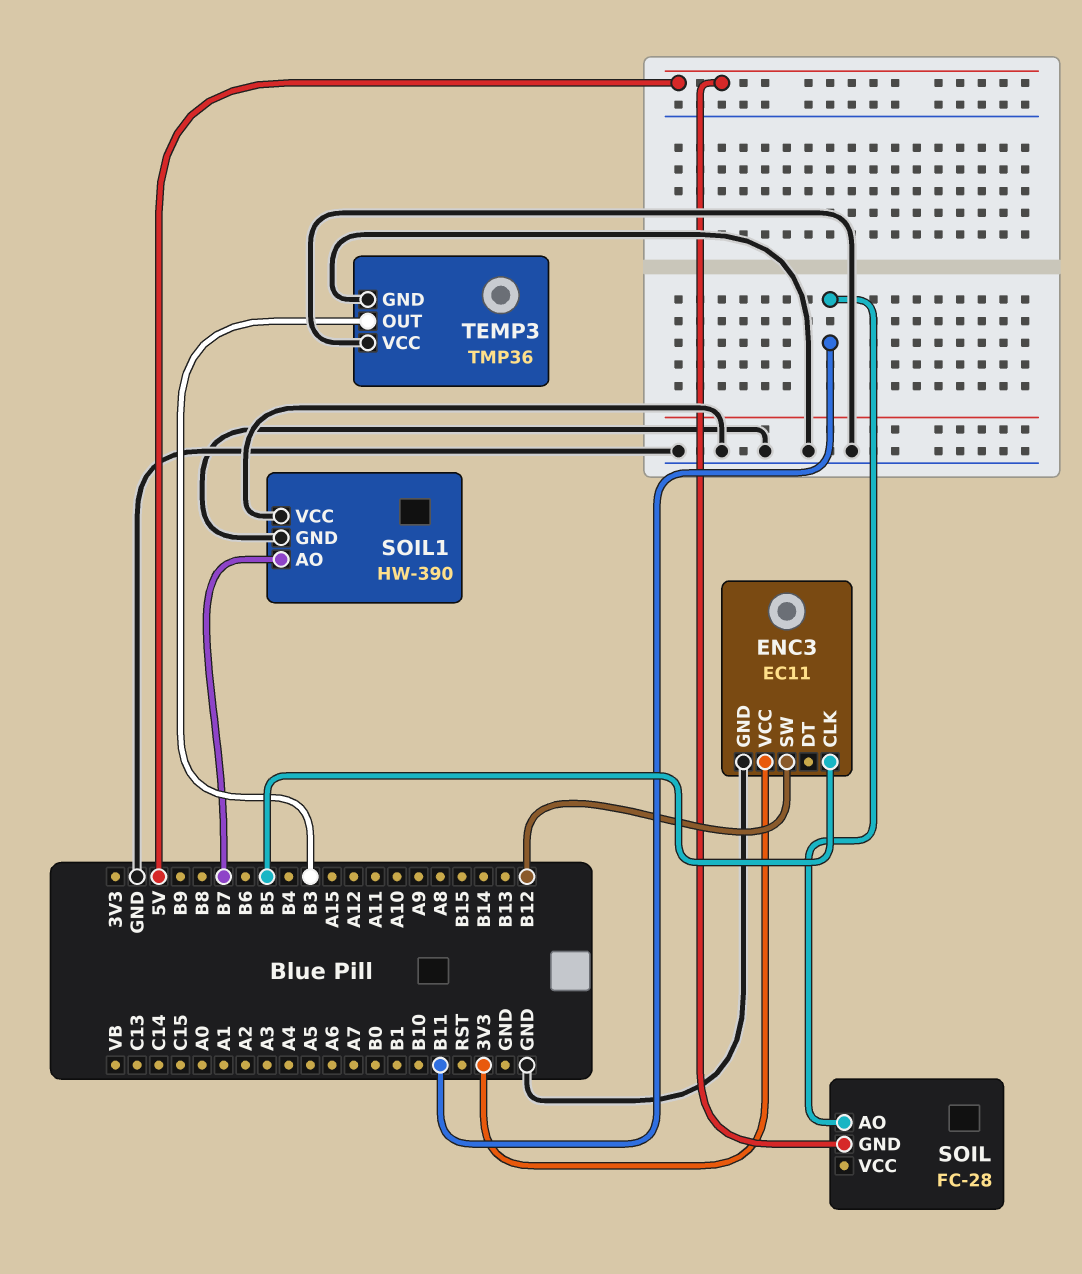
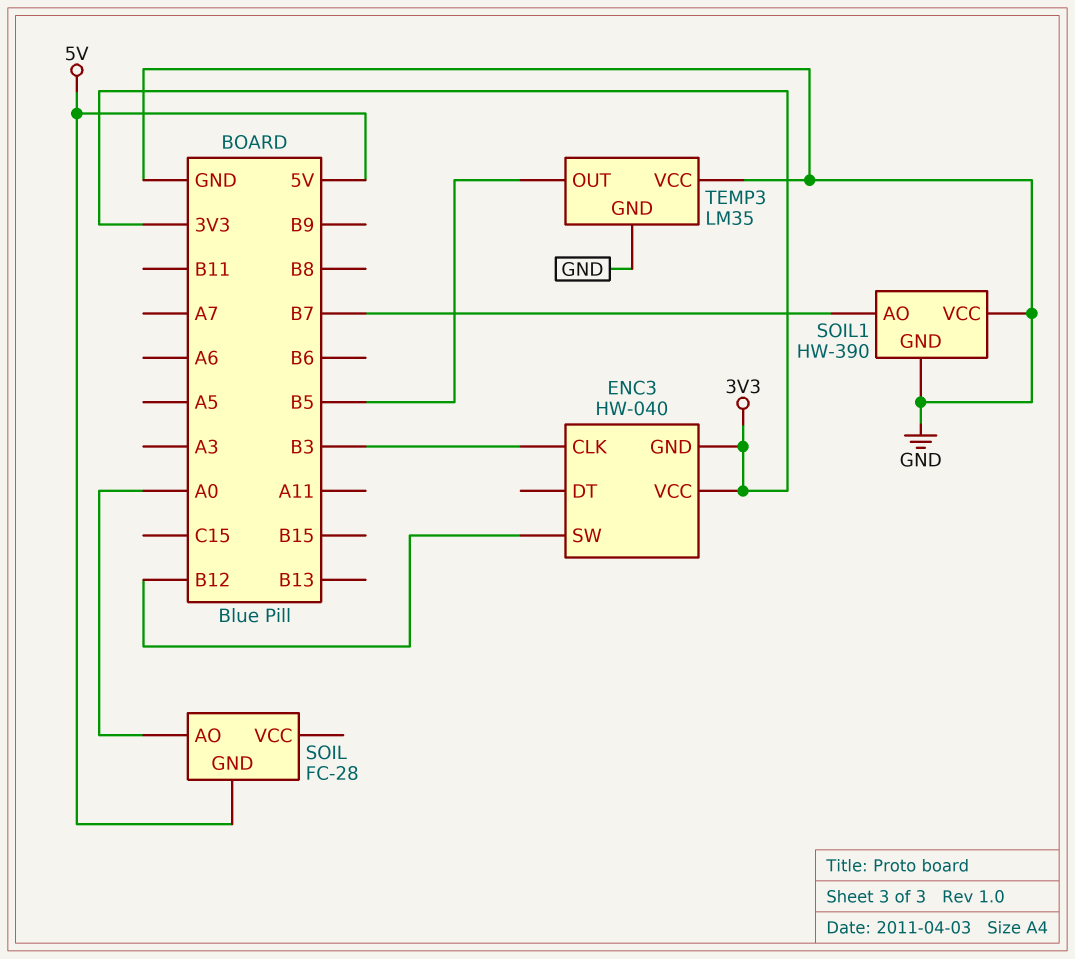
ENC3: EC11 -> HW-040
ENC3 pin CLK: B5 -> B3
ENC3 pin GND: GND -> 3V3
SOIL pin AO: B11 -> A0
TEMP3: TMP36 -> LM35
TEMP3 pin OUT: B3 -> B5

